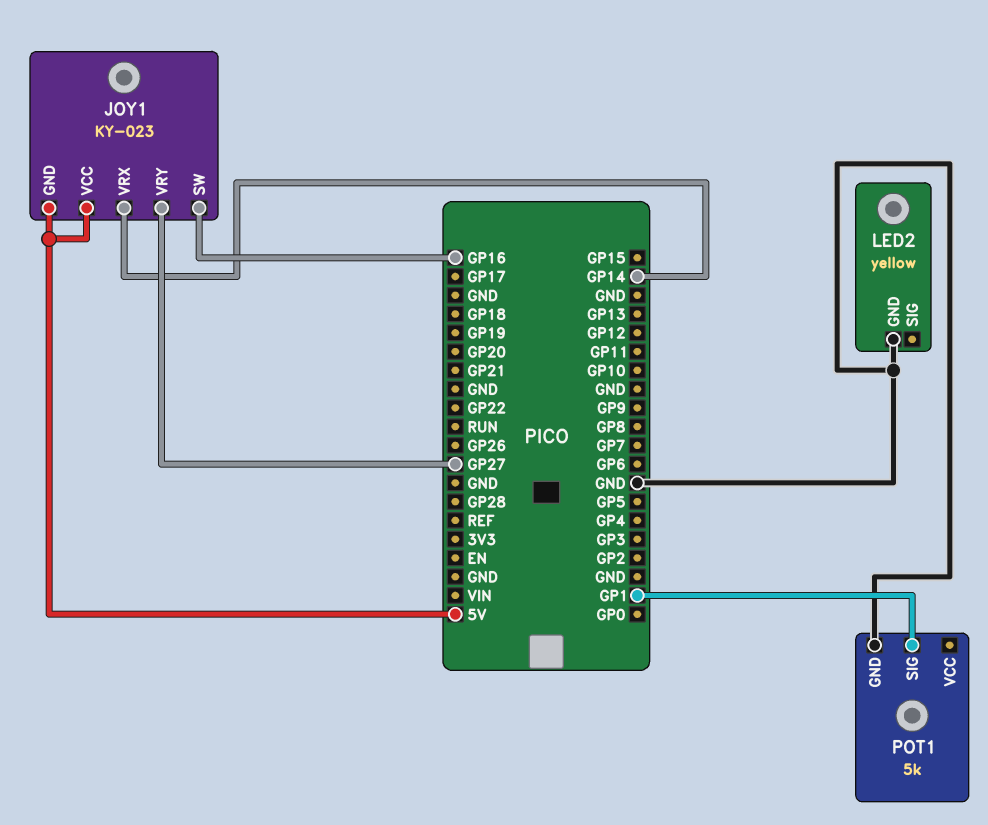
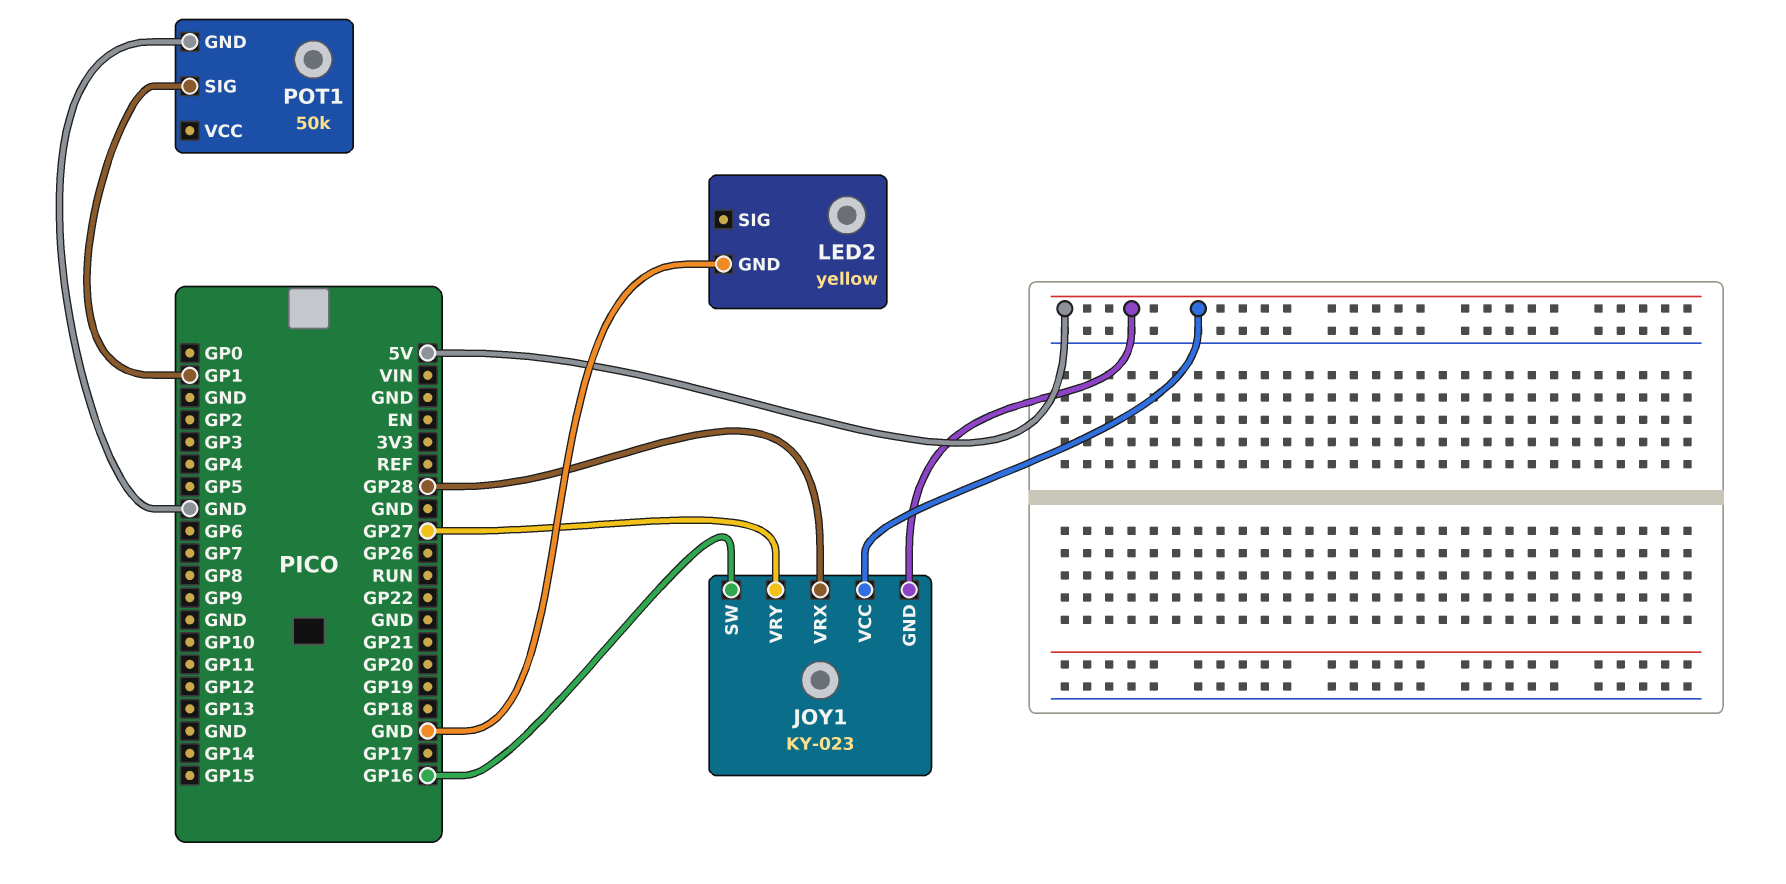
JOY1 pin VRX: GP14 -> GP28
POT1: 5k -> 50k

